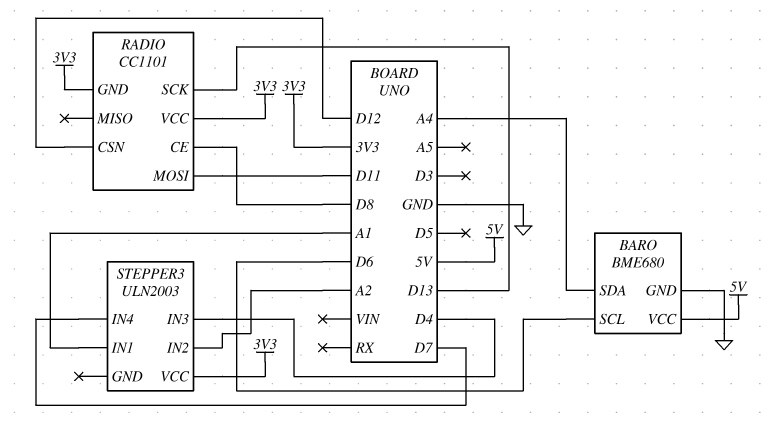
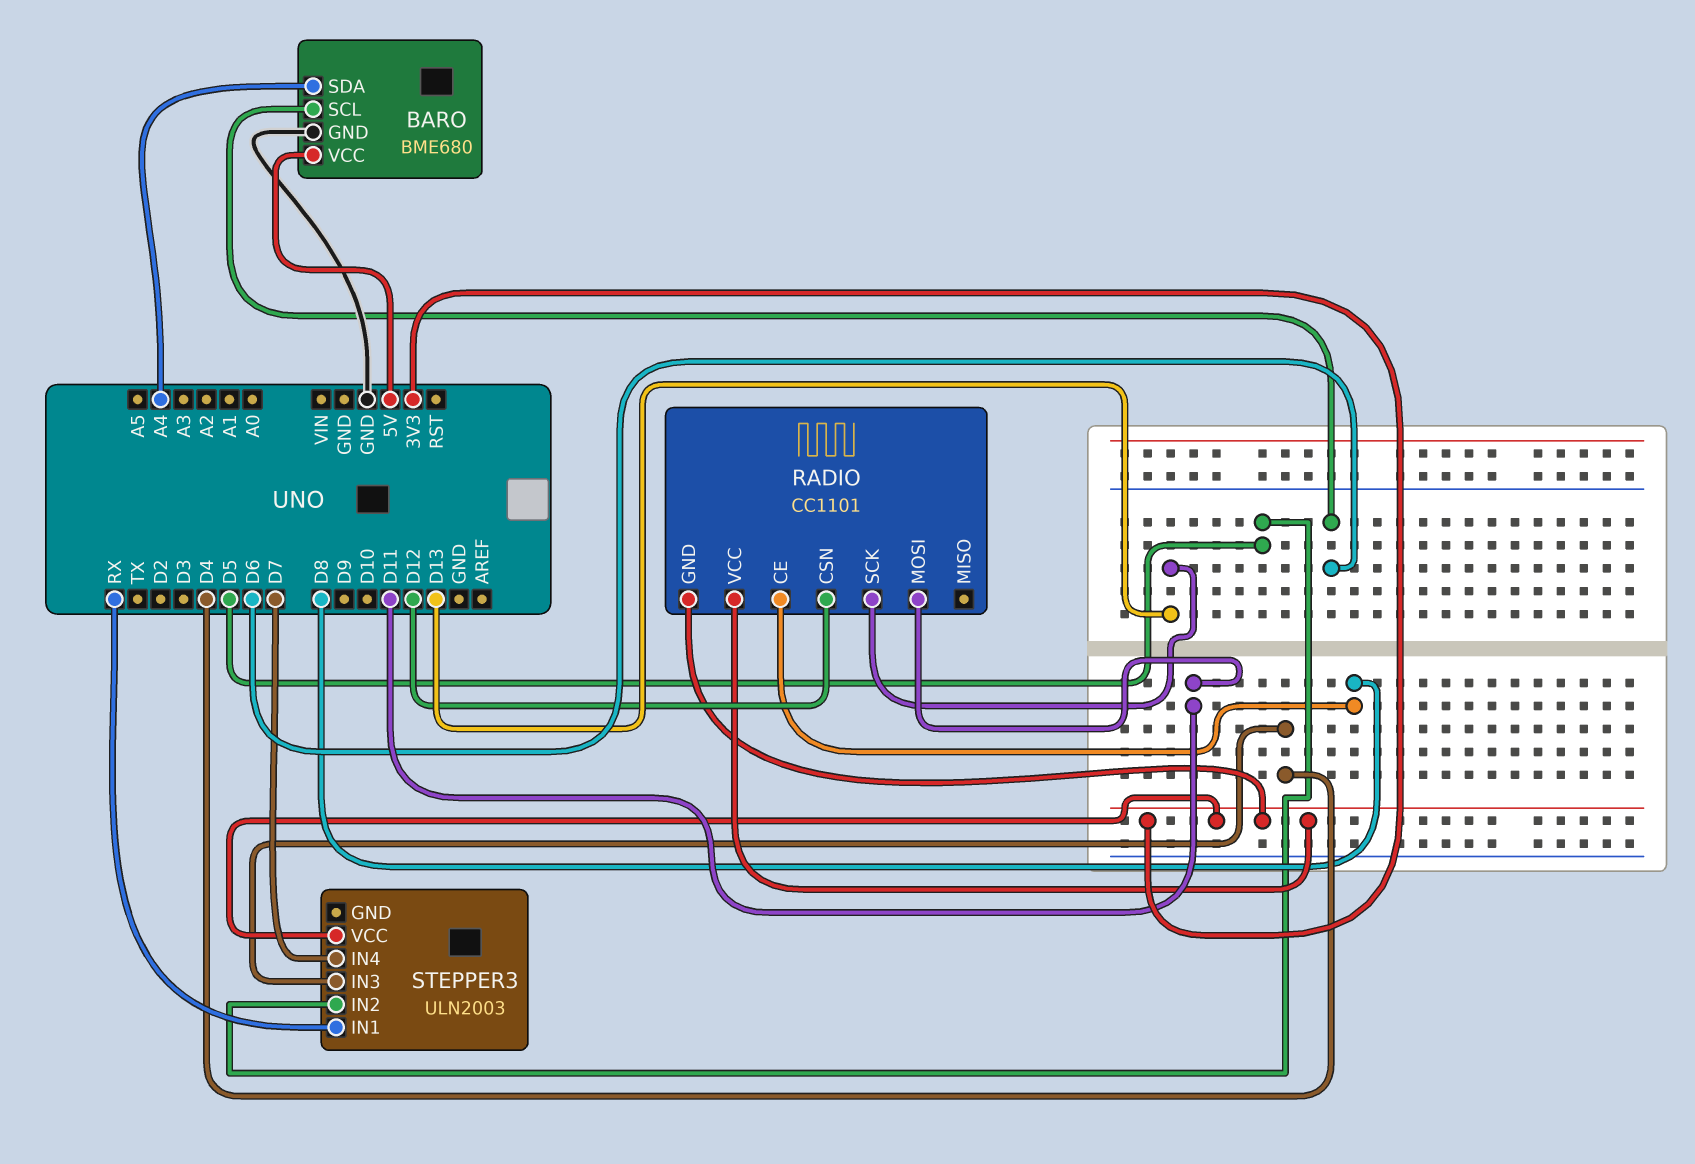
STEPPER3 pin IN1: A1 -> RX
STEPPER3 pin IN2: A2 -> D5

